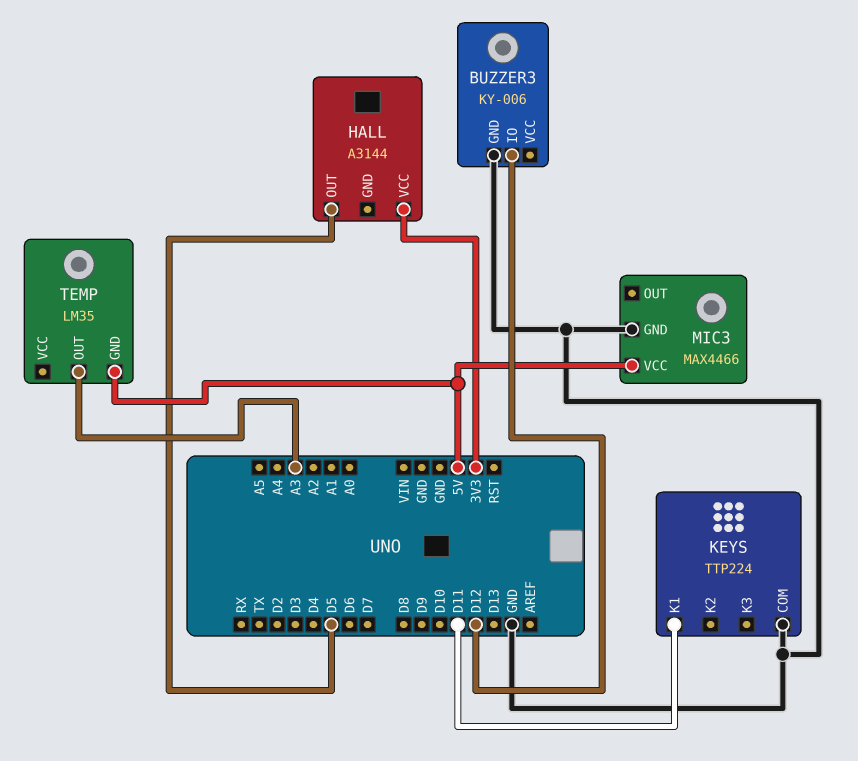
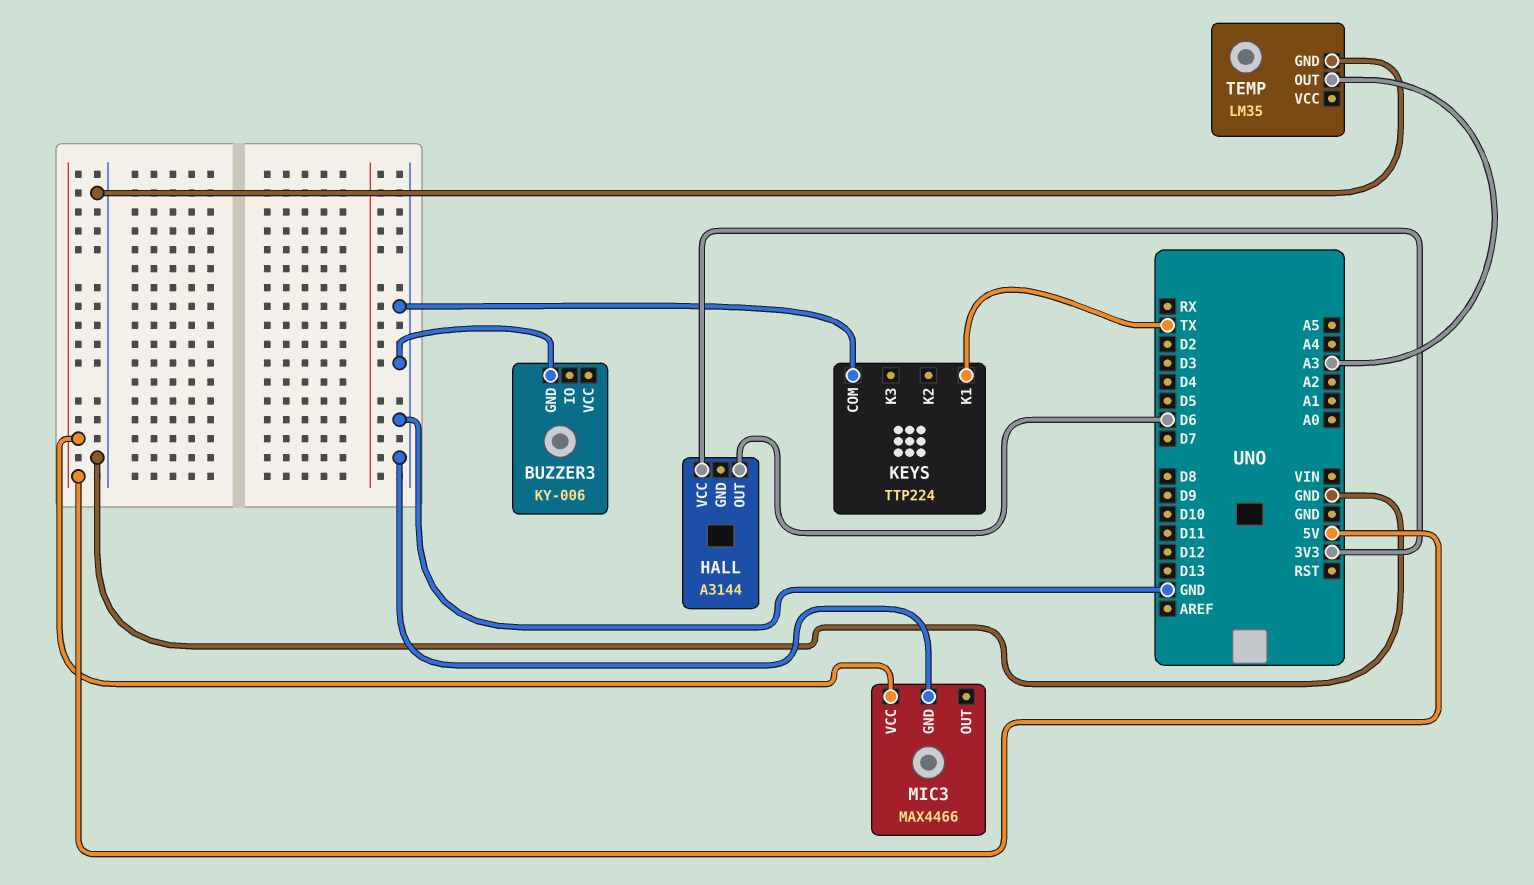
BUZZER3 pin IO: D12 -> none
HALL pin OUT: D5 -> D6
KEYS pin K1: D11 -> TX
TEMP pin GND: 5V -> GND

